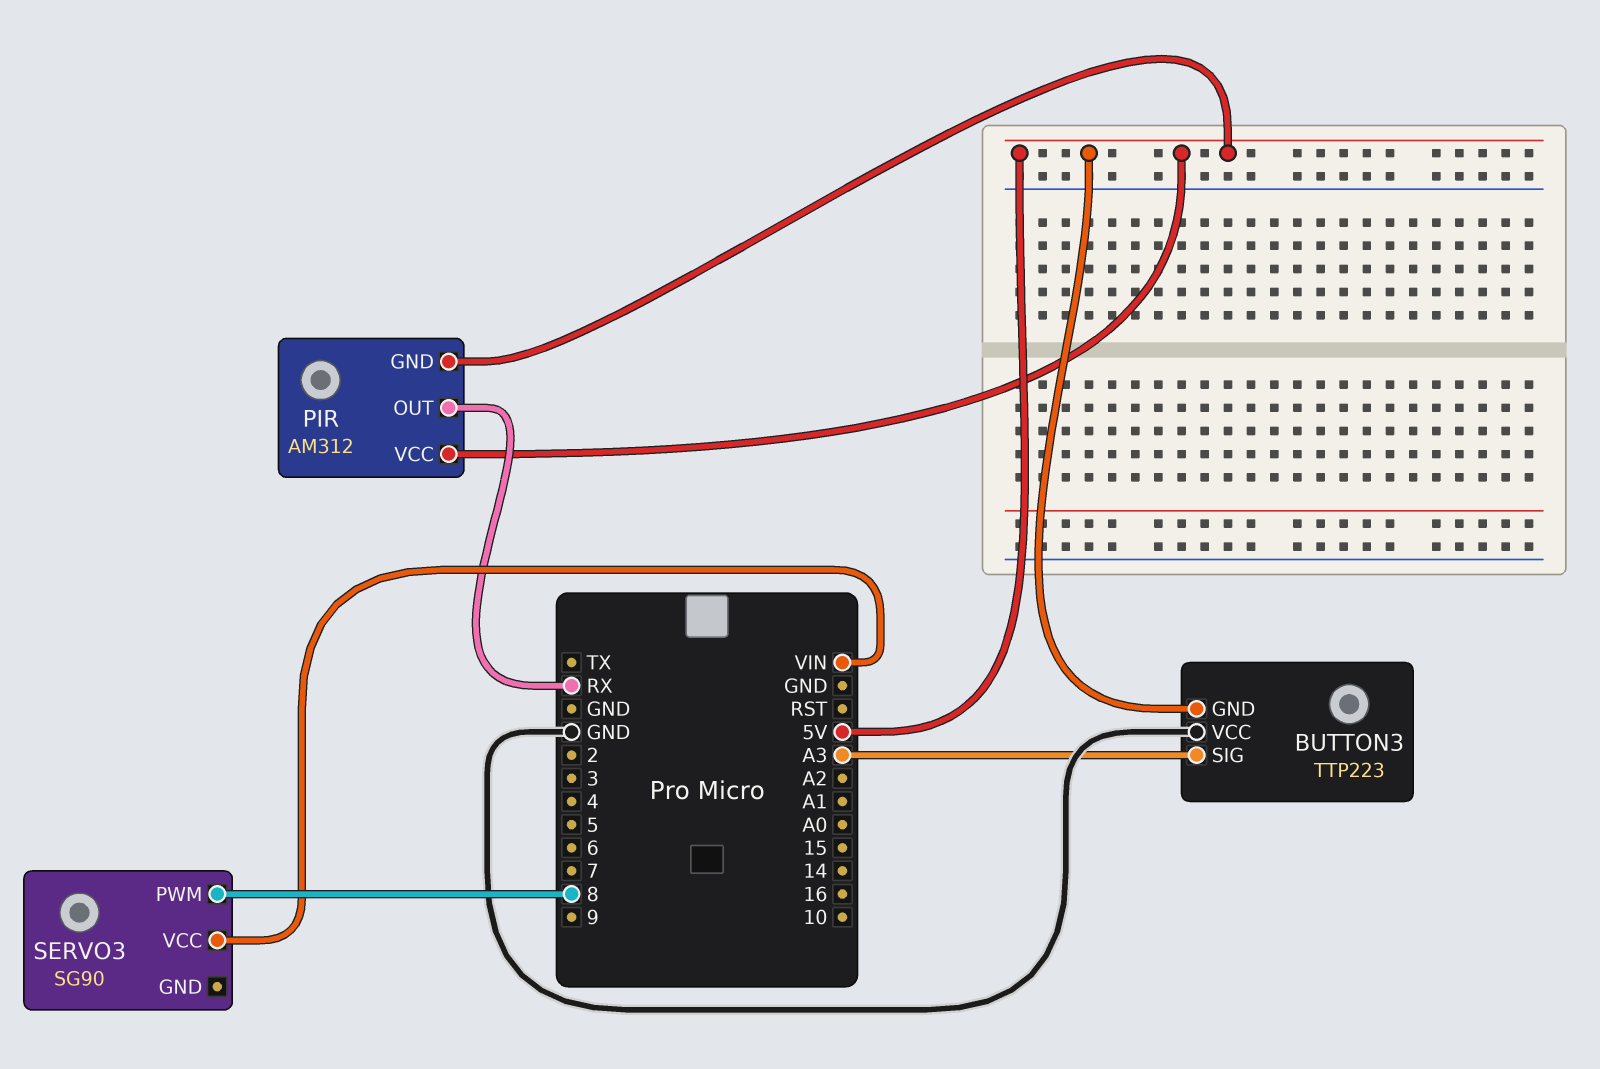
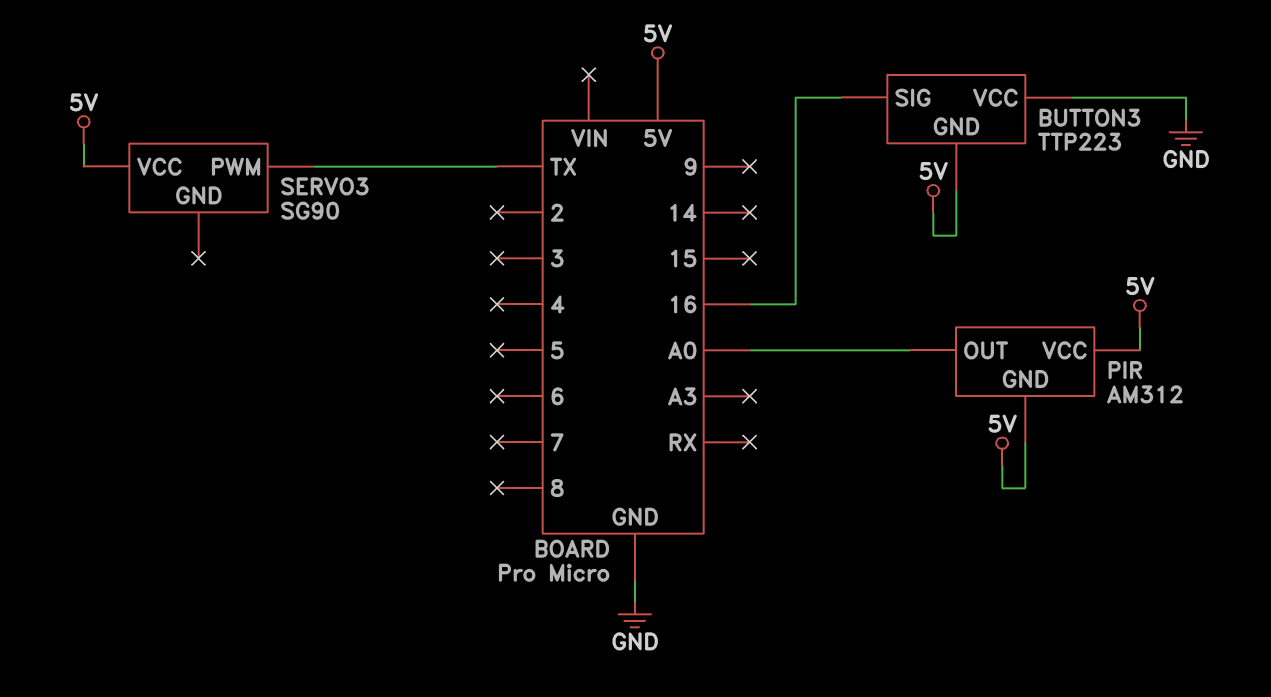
BUTTON3 pin SIG: A3 -> 16
PIR pin OUT: RX -> A0
SERVO3 pin PWM: 8 -> TX
SERVO3 pin VCC: VIN -> 5V

